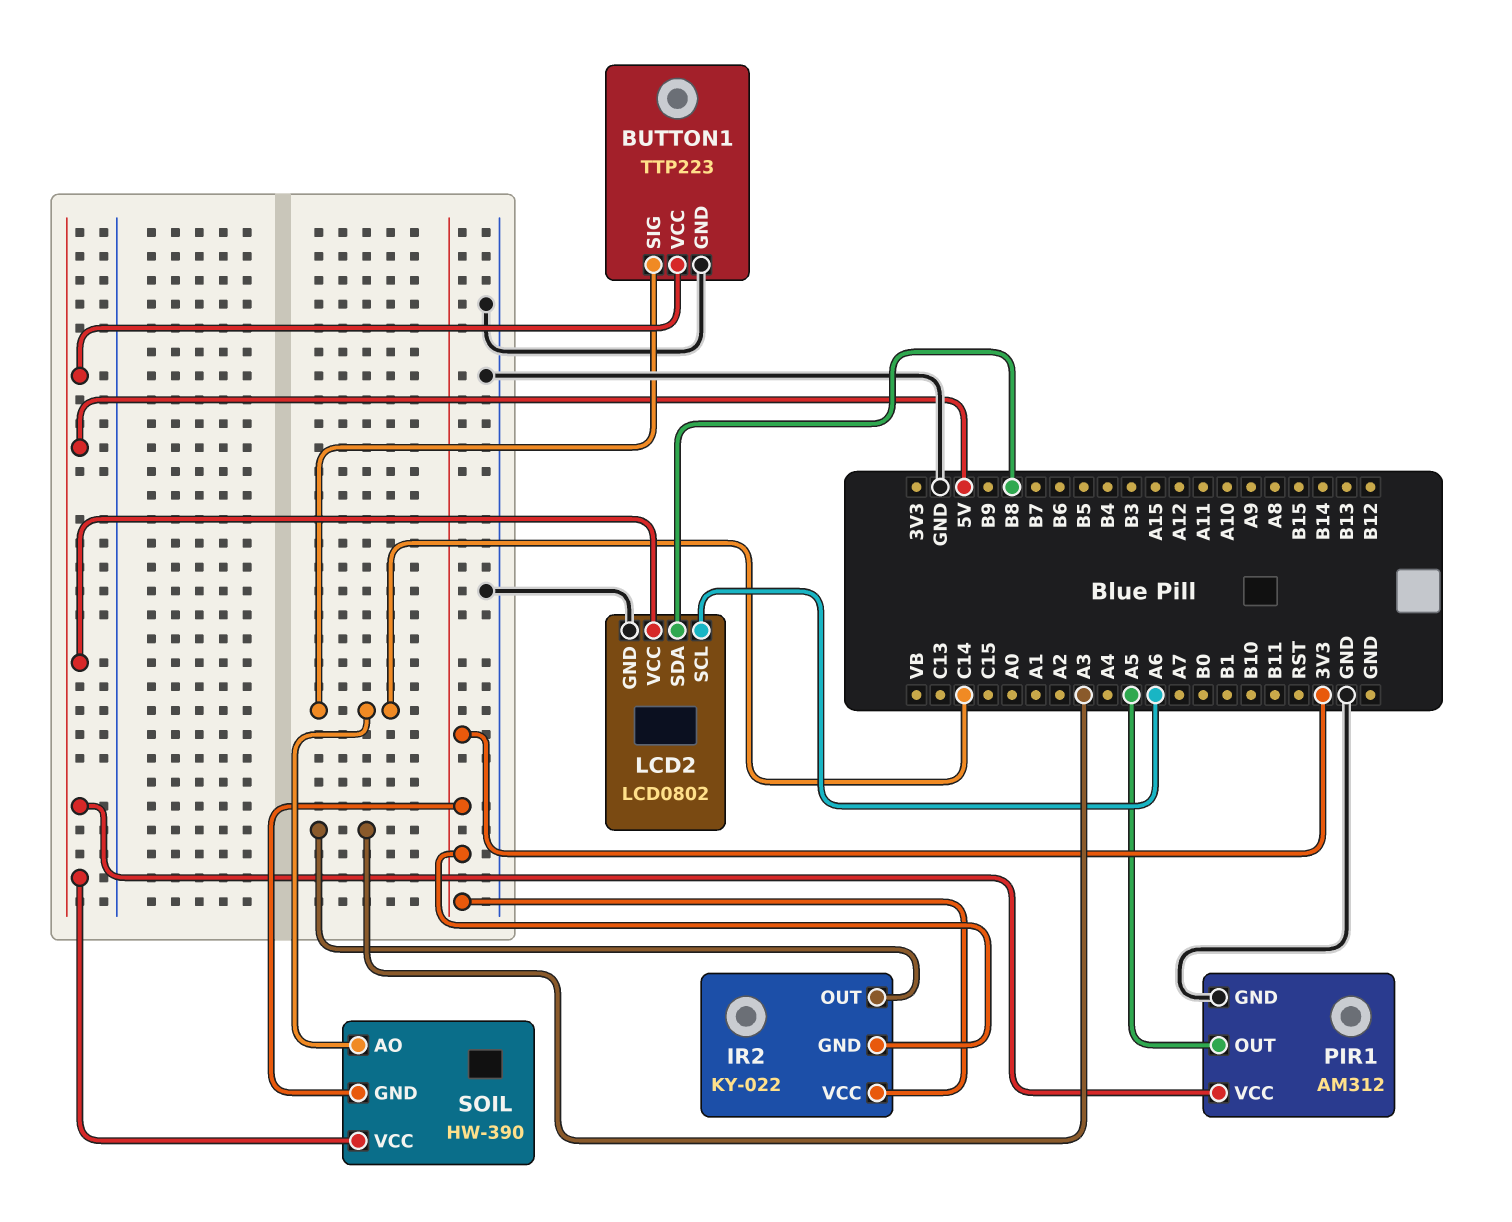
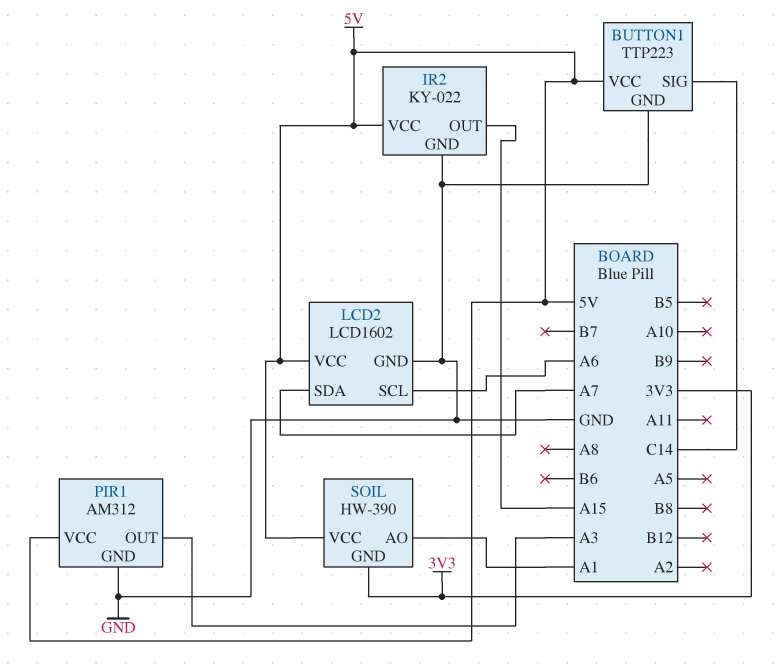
IR2 pin GND: 3V3 -> GND
IR2 pin OUT: A3 -> A15
IR2 pin VCC: 3V3 -> 5V
LCD2: LCD0802 -> LCD1602
LCD2 pin SDA: B8 -> A7
PIR1 pin OUT: A5 -> A3
SOIL pin AO: C14 -> A1

